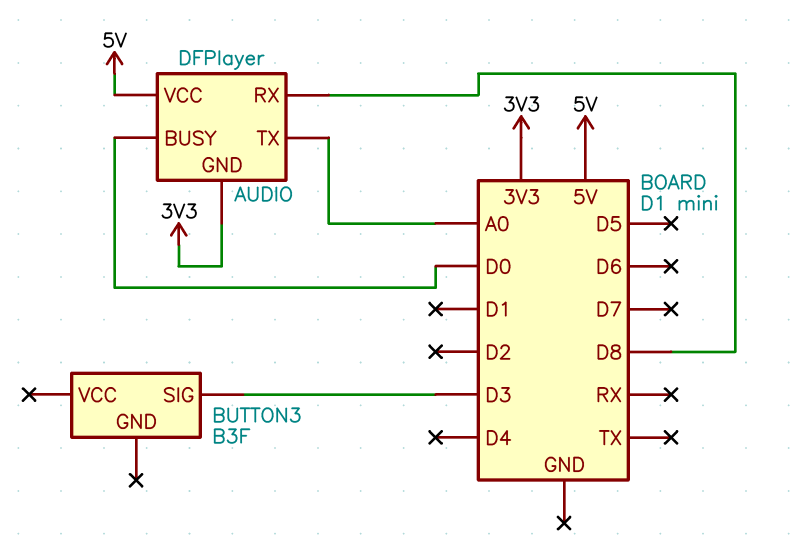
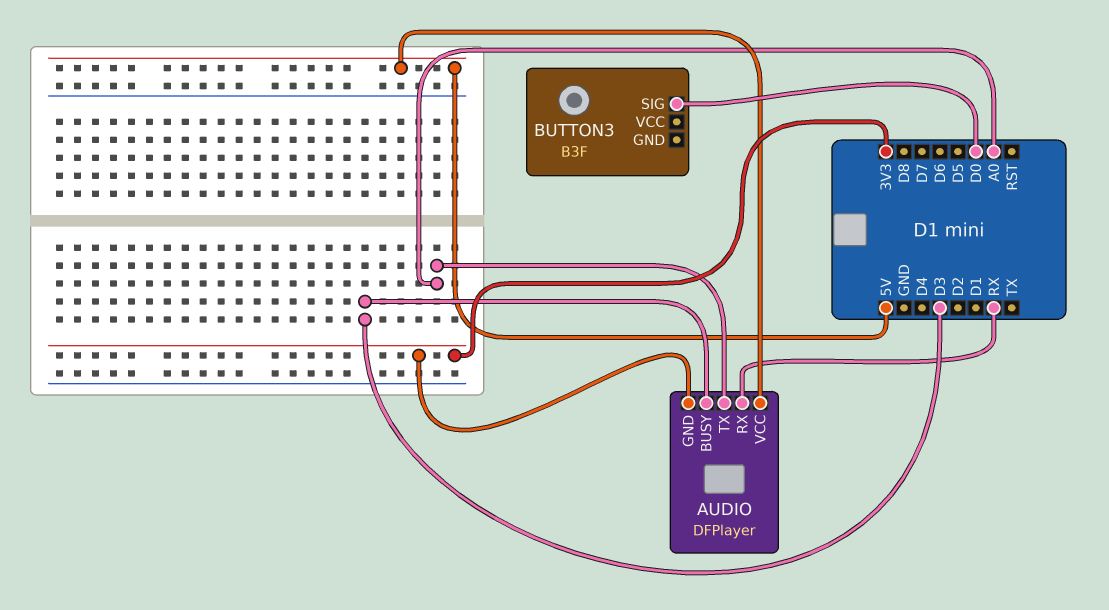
AUDIO pin BUSY: D0 -> D3
AUDIO pin RX: D8 -> RX
BUTTON3 pin SIG: D3 -> D0

